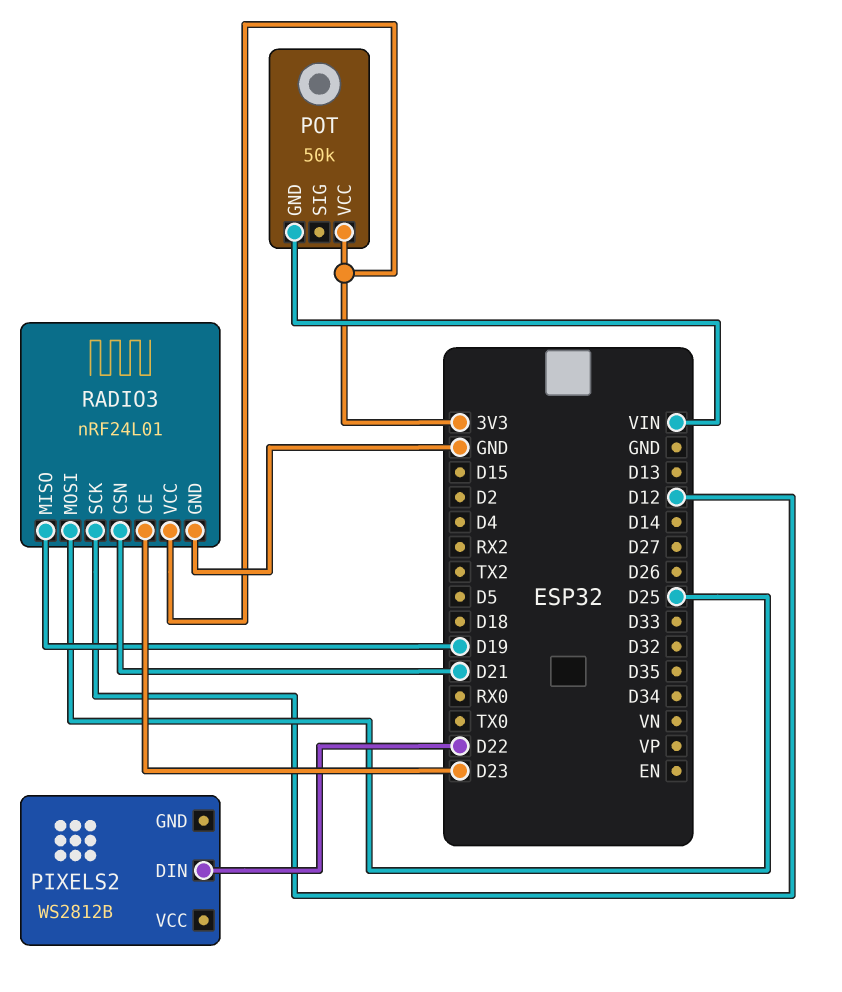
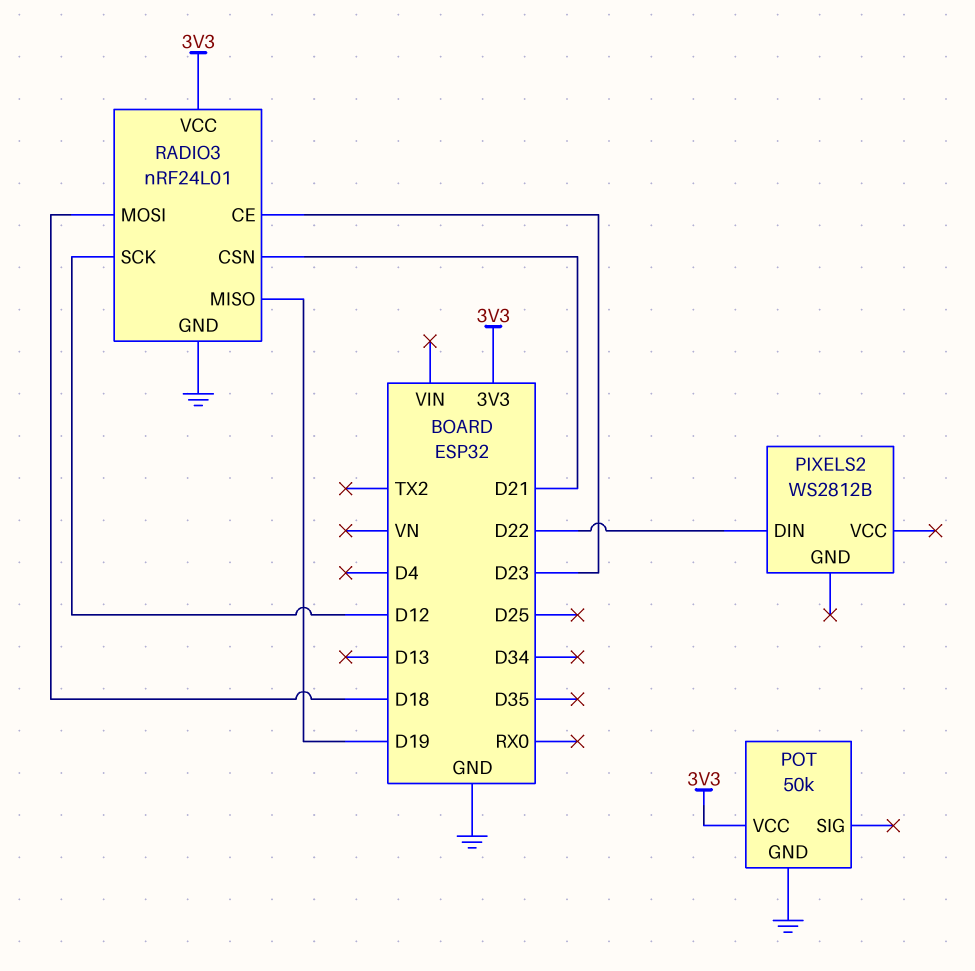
POT pin GND: VIN -> GND
RADIO3 pin MOSI: D25 -> D18

